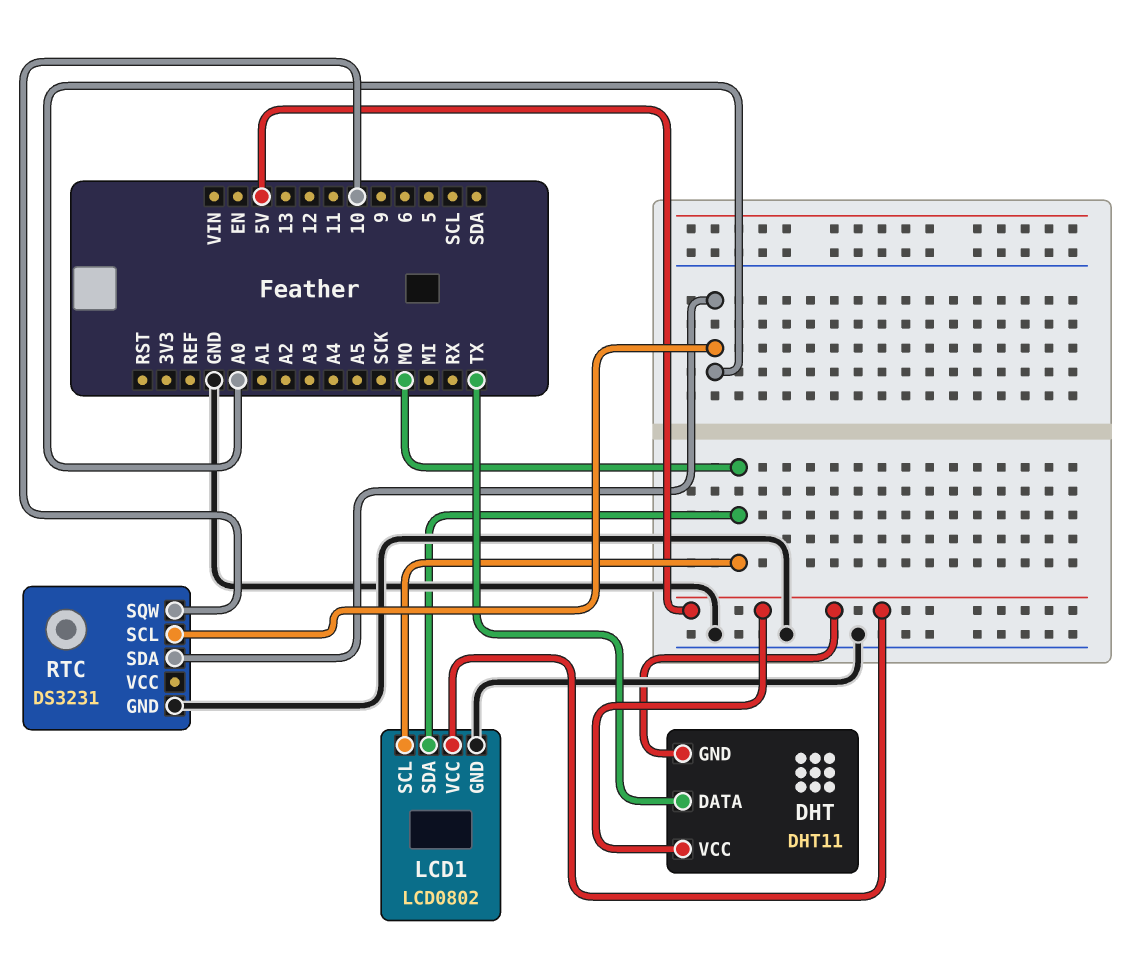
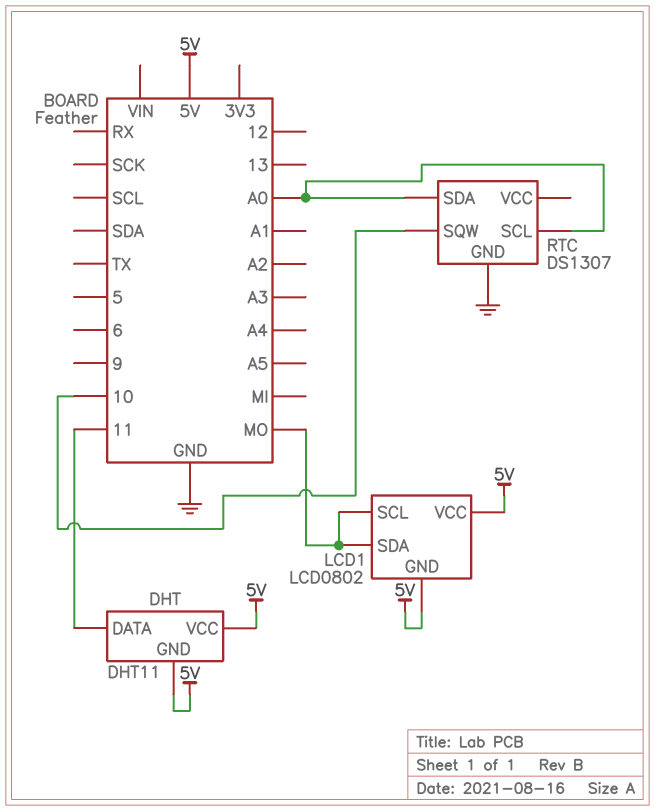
DHT pin DATA: TX -> 11
LCD1 pin GND: GND -> 5V
RTC: DS3231 -> DS1307

